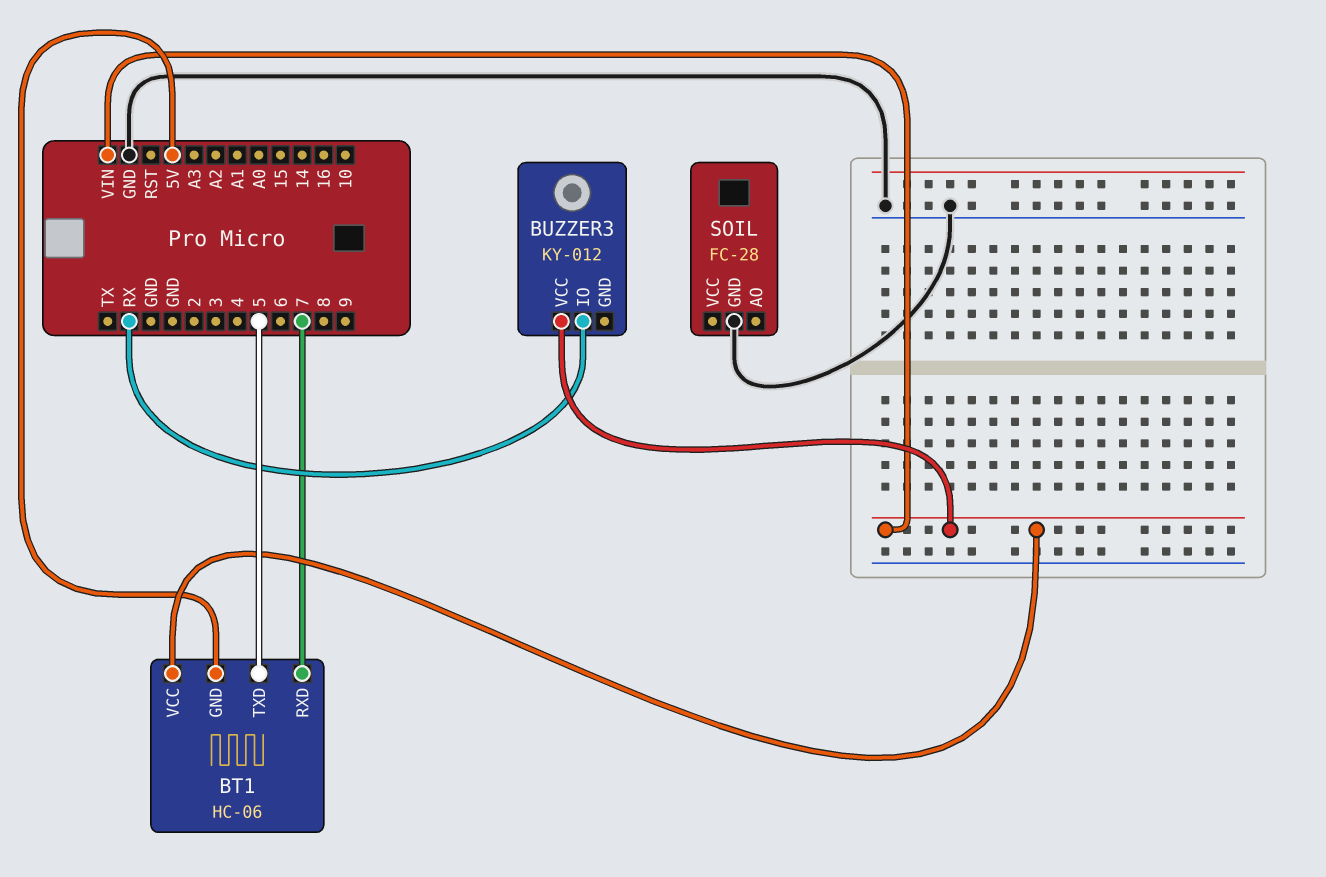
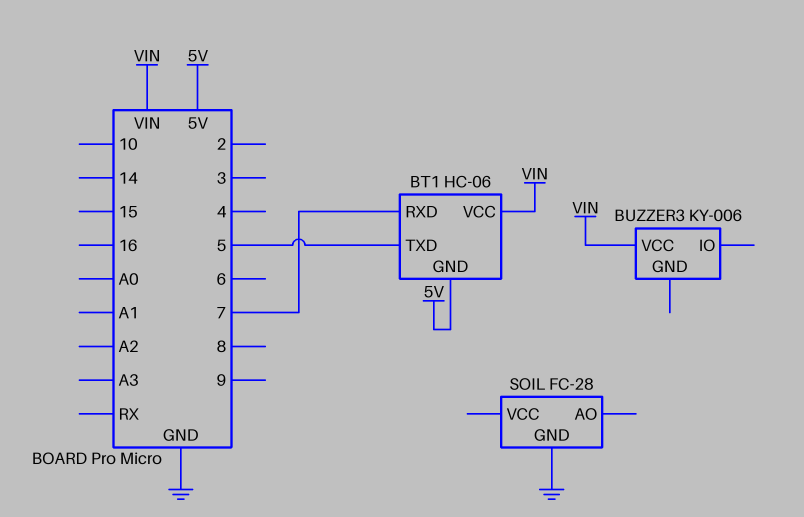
BUZZER3: KY-012 -> KY-006
BUZZER3 pin IO: RX -> none

